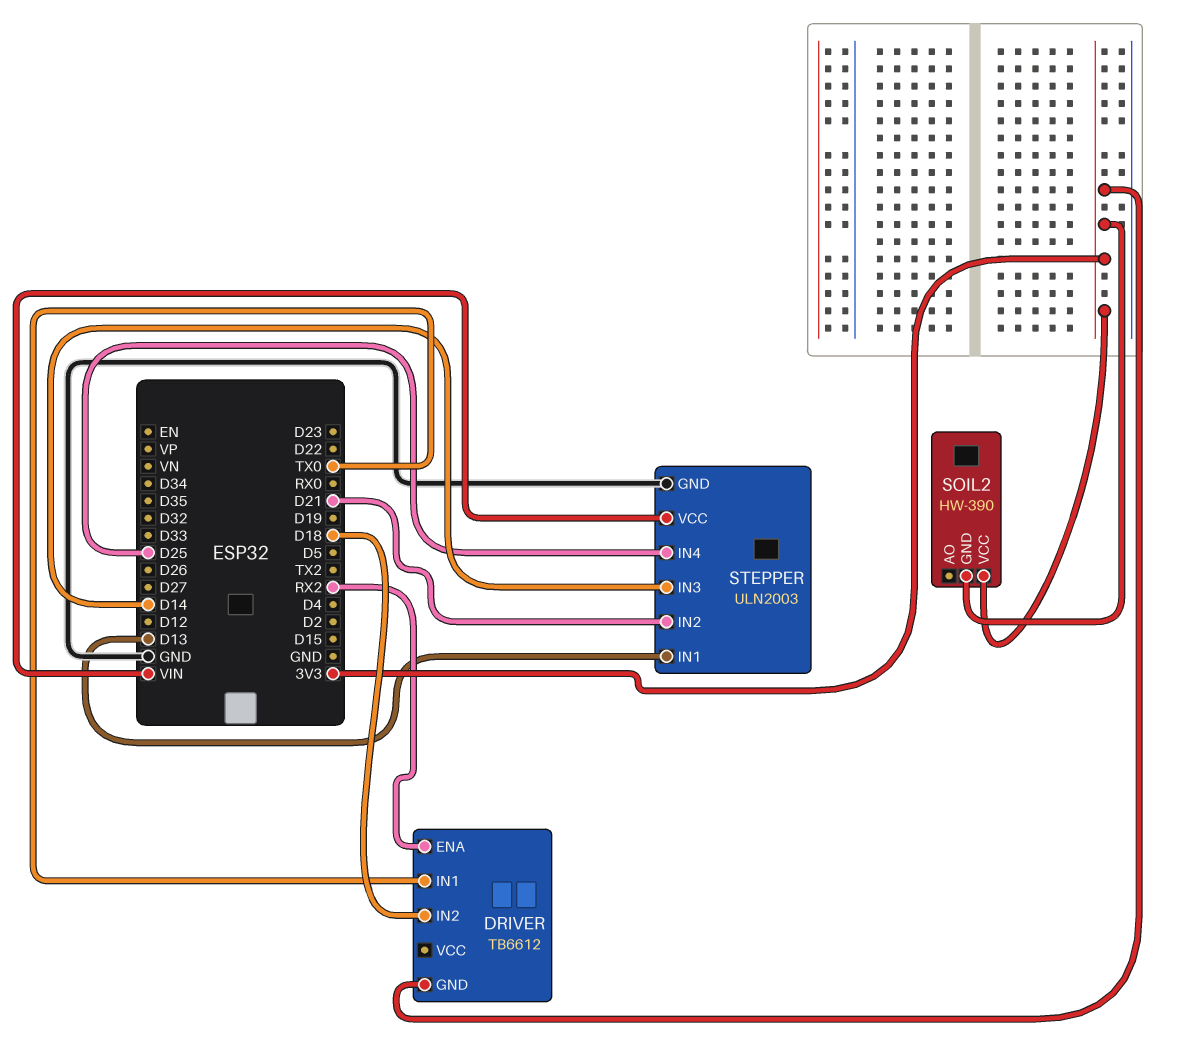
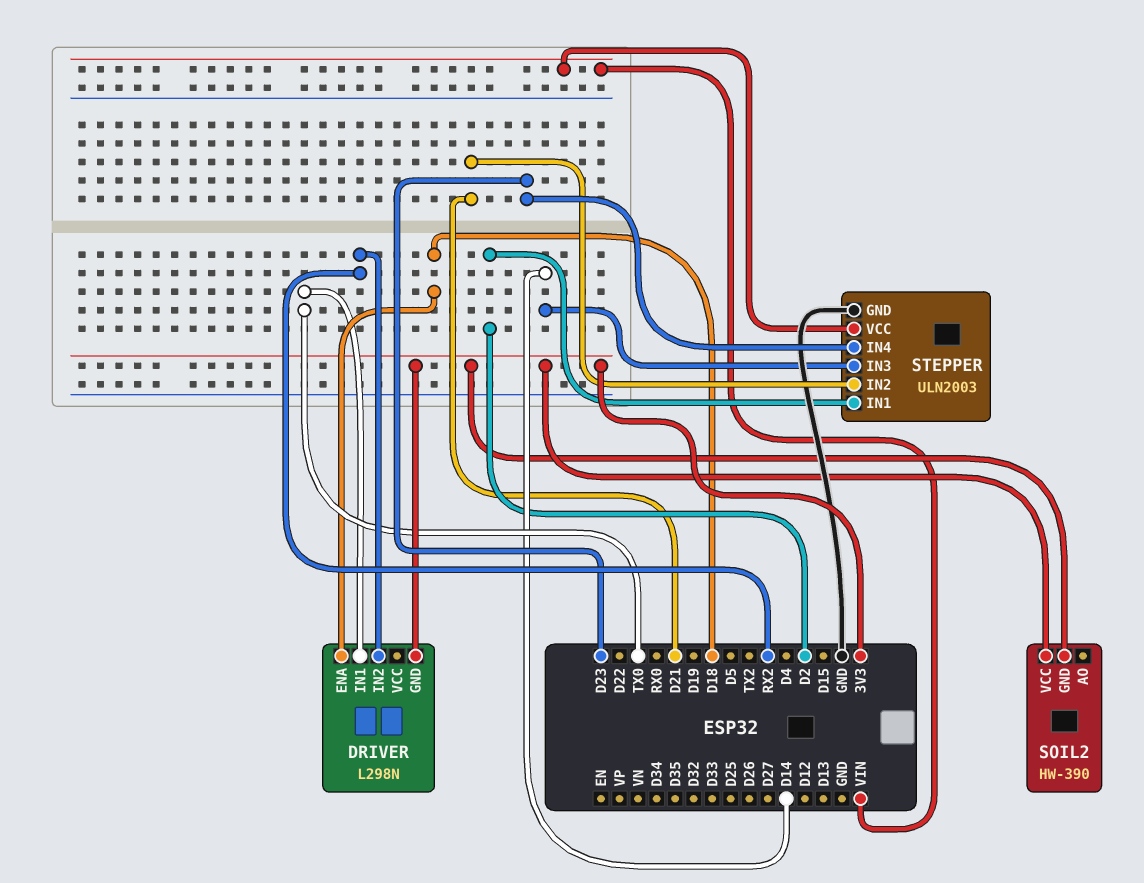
DRIVER: TB6612 -> L298N
DRIVER pin ENA: RX2 -> D18
DRIVER pin IN2: D18 -> RX2
STEPPER pin IN1: D13 -> D2
STEPPER pin IN4: D25 -> D23

